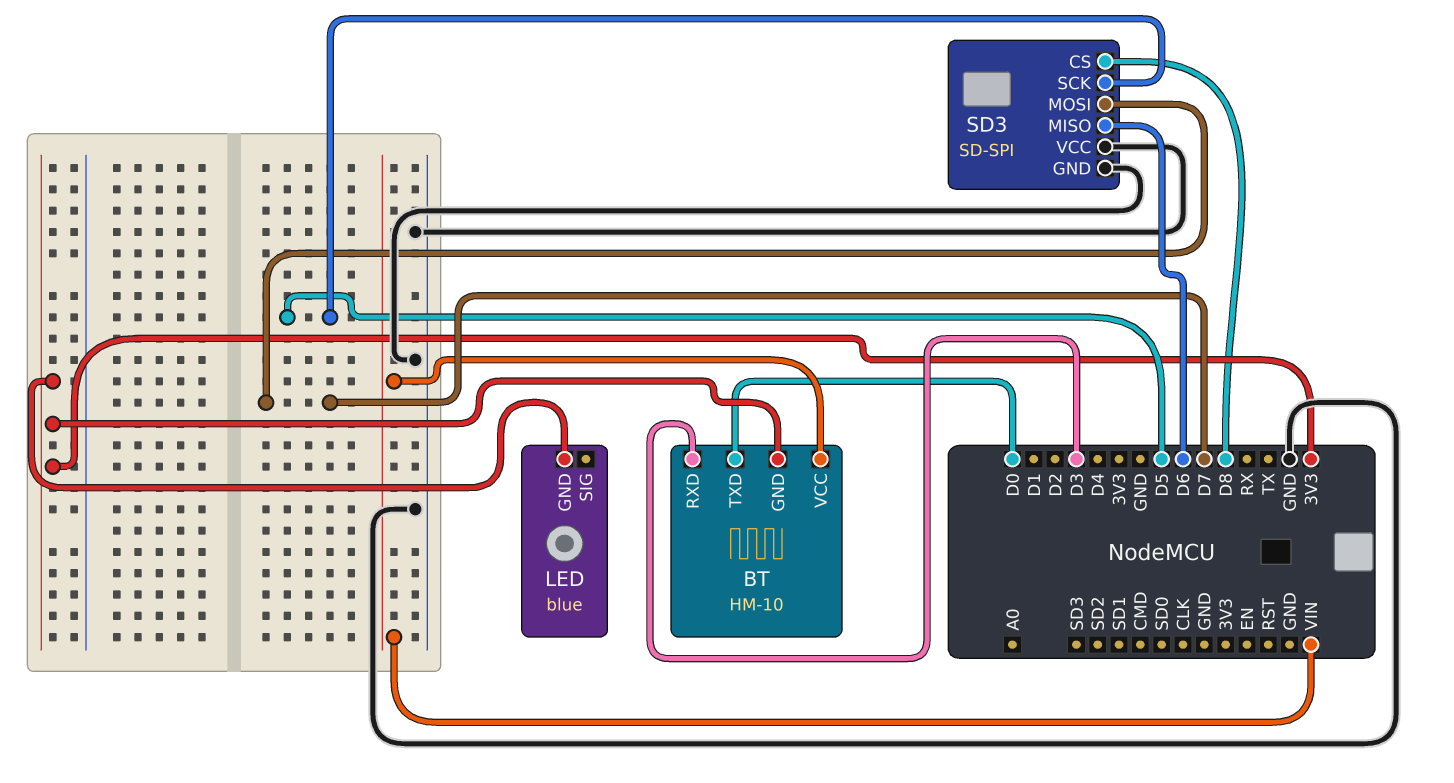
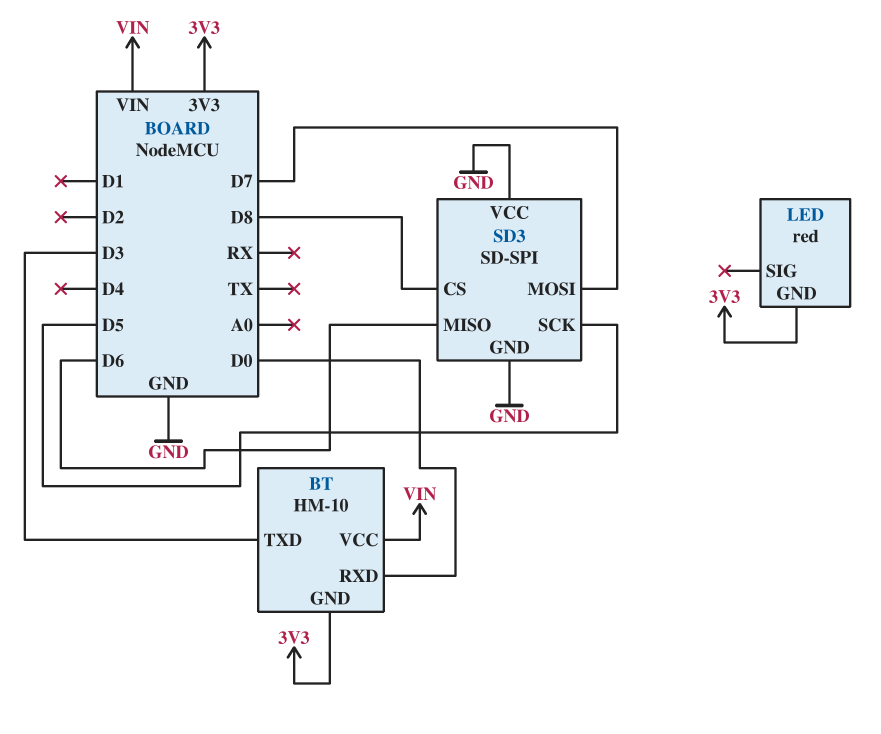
BT pin RXD: D3 -> D0
BT pin TXD: D0 -> D3
LED: blue -> red

